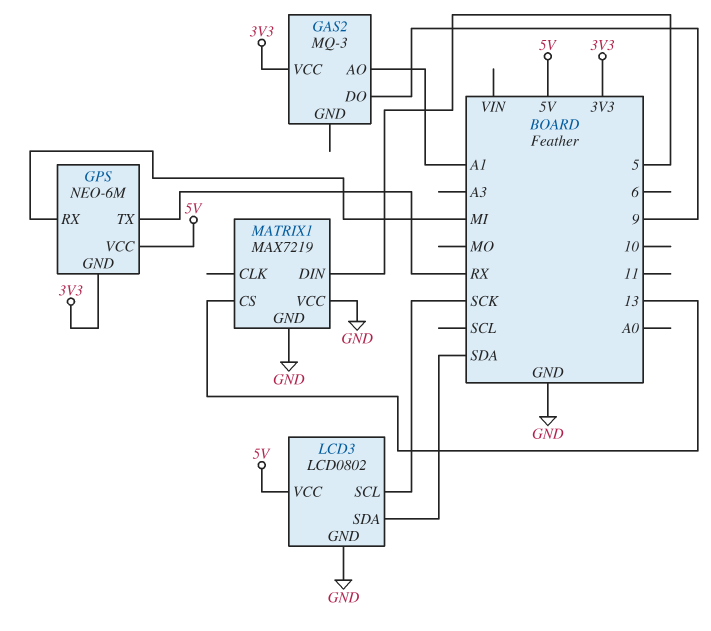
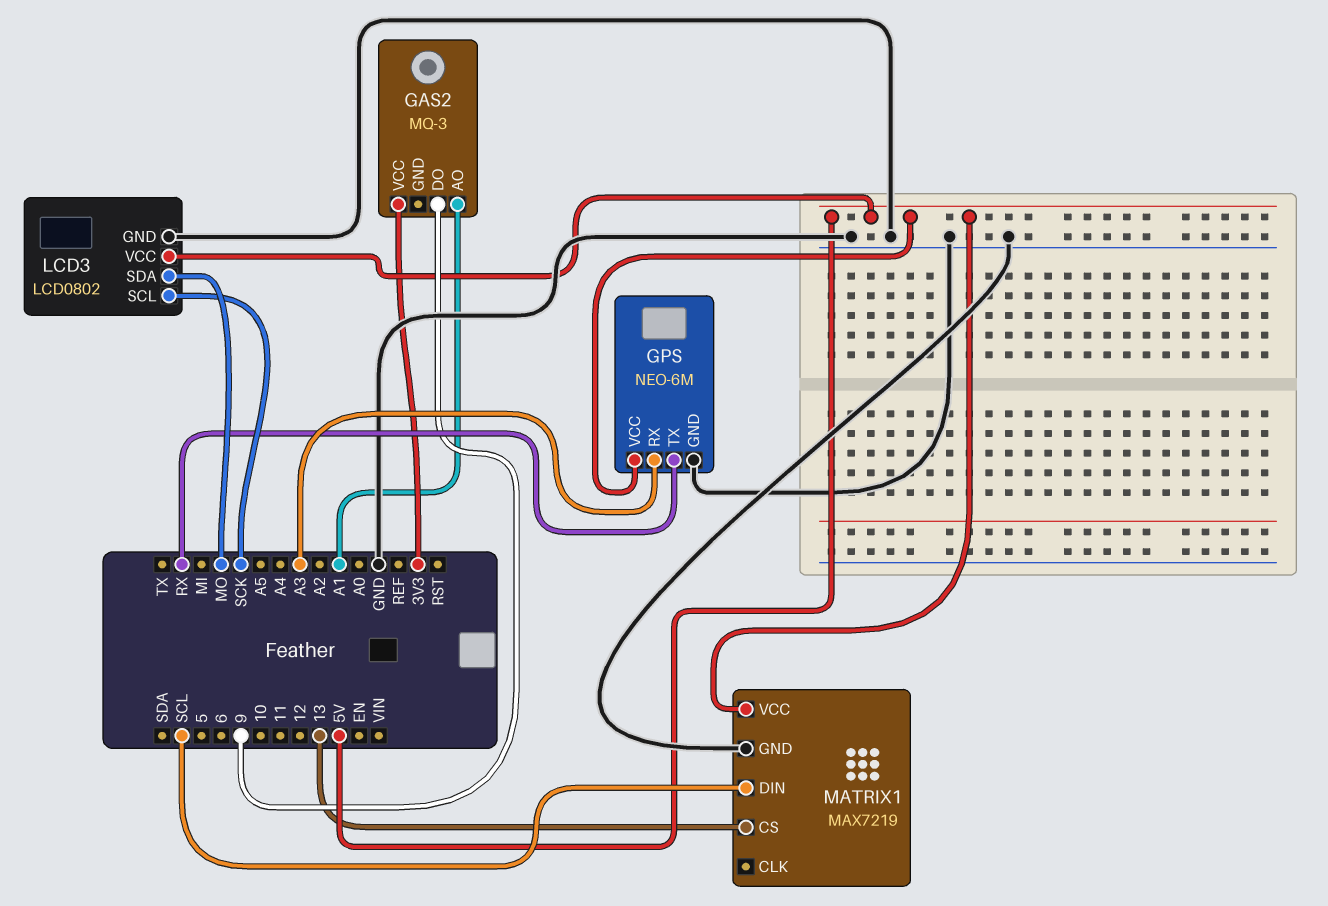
GPS pin GND: 3V3 -> GND
GPS pin RX: MI -> A3
LCD3 pin SDA: SDA -> MO
MATRIX1 pin DIN: 5 -> SCL
MATRIX1 pin VCC: GND -> 5V

